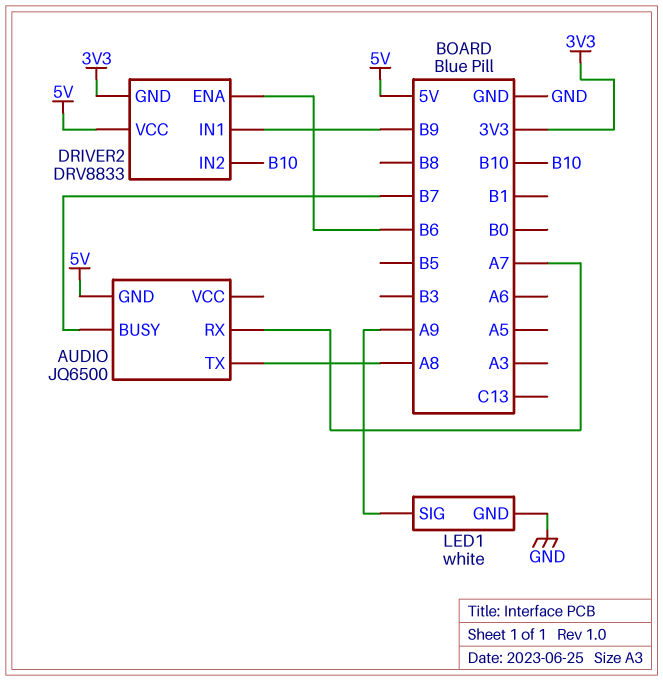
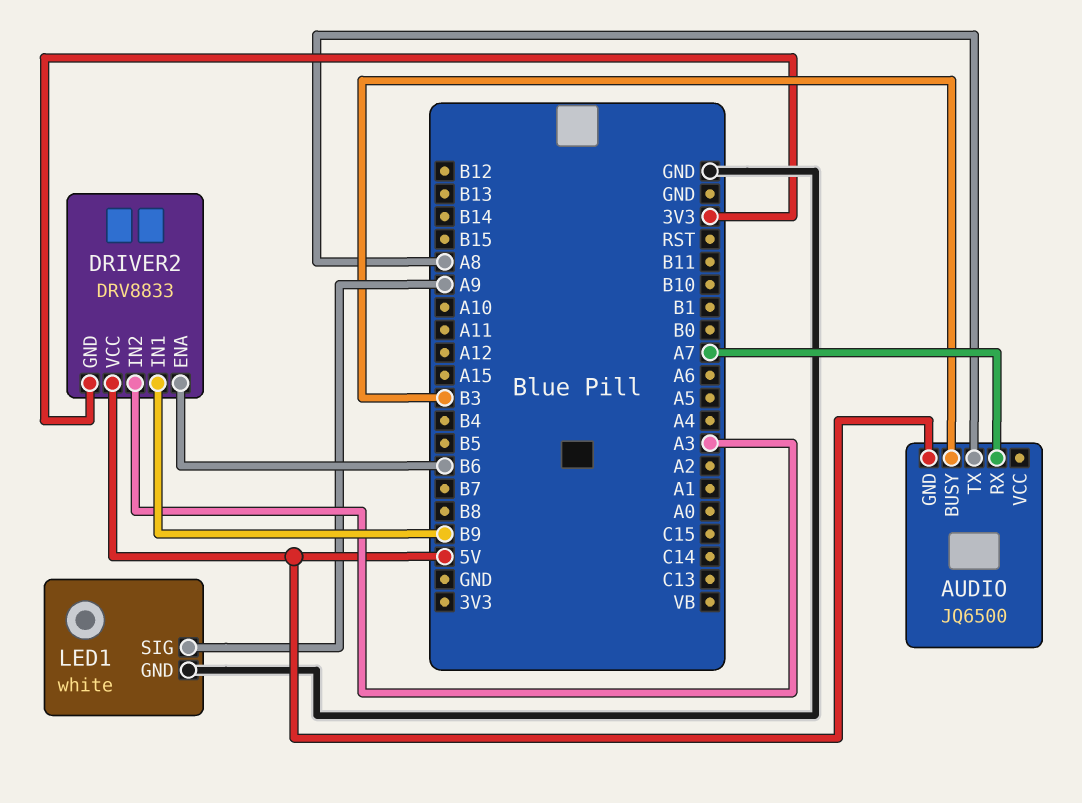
AUDIO pin BUSY: B7 -> B3
DRIVER2 pin IN2: B10 -> A3

